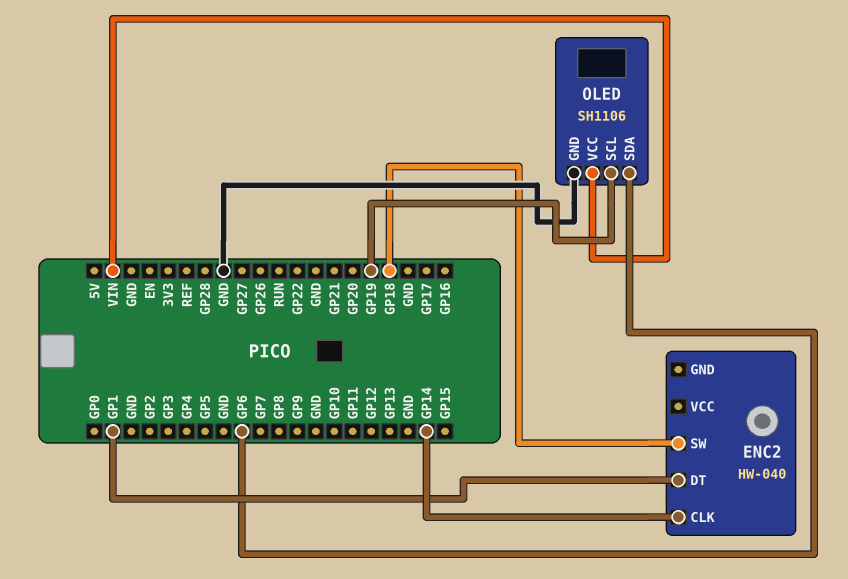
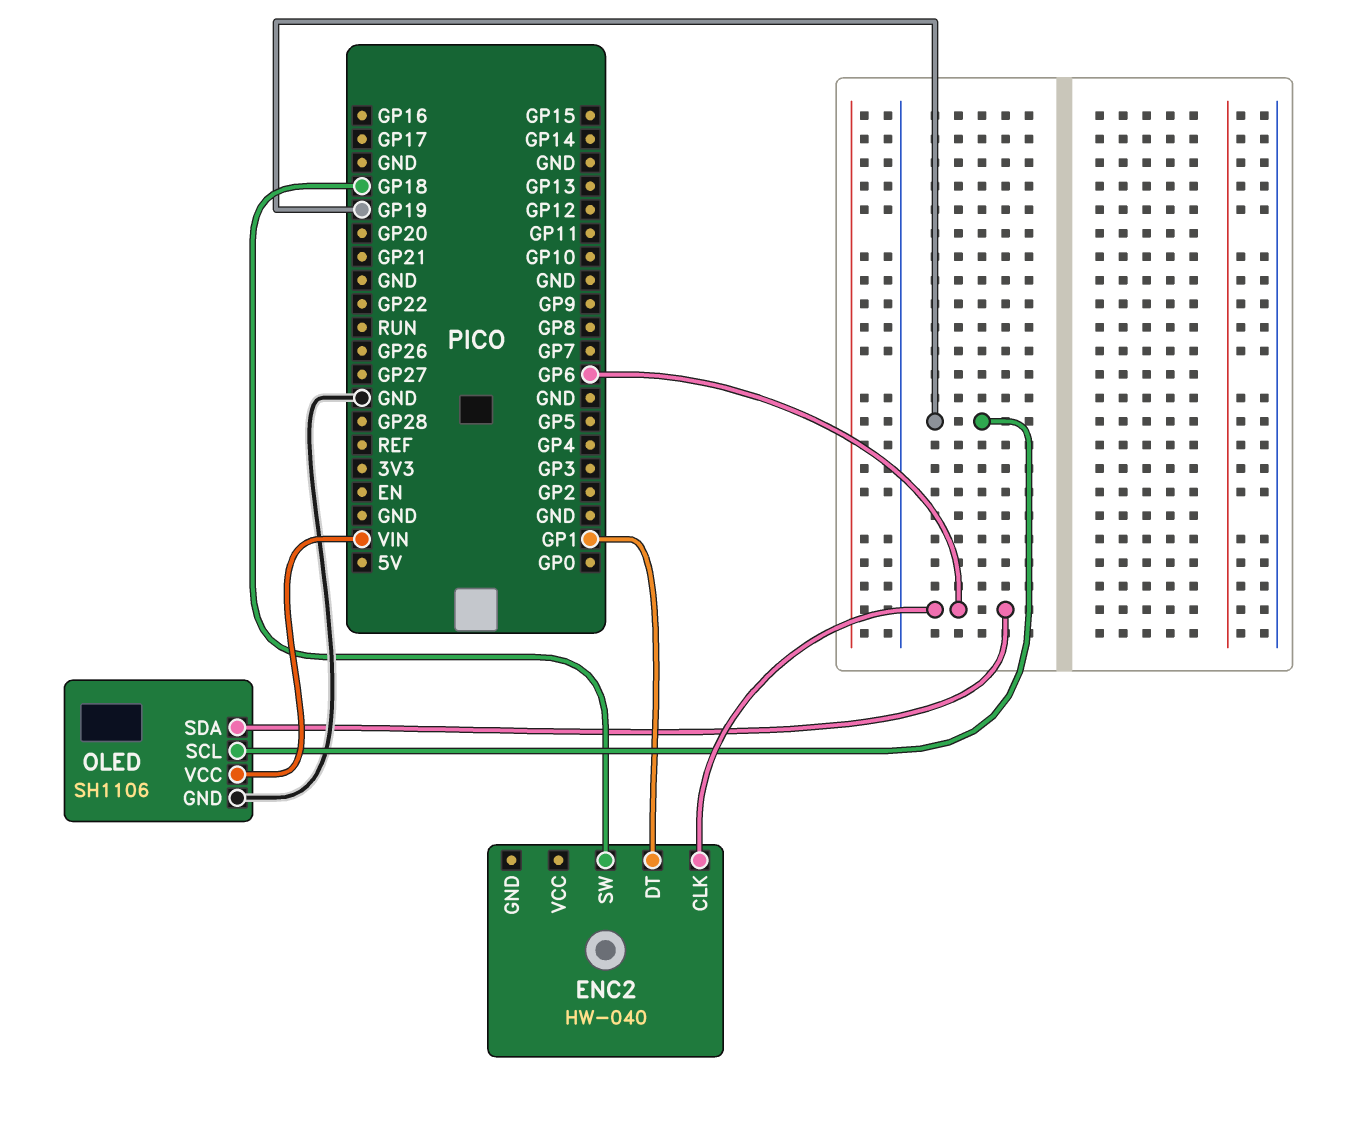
ENC2 pin CLK: GP14 -> GP6

